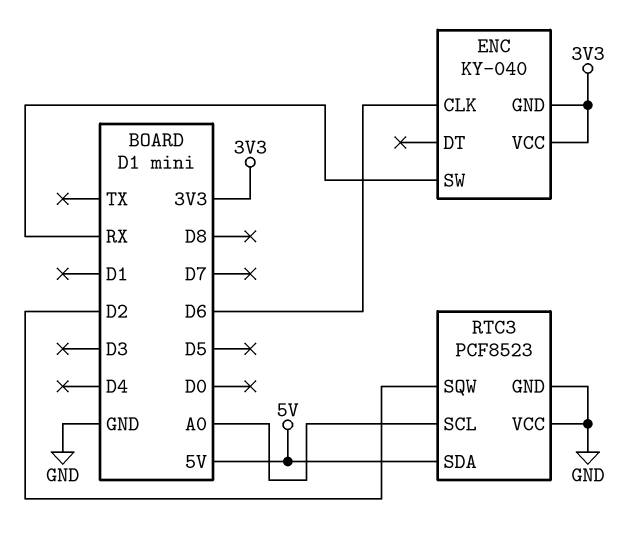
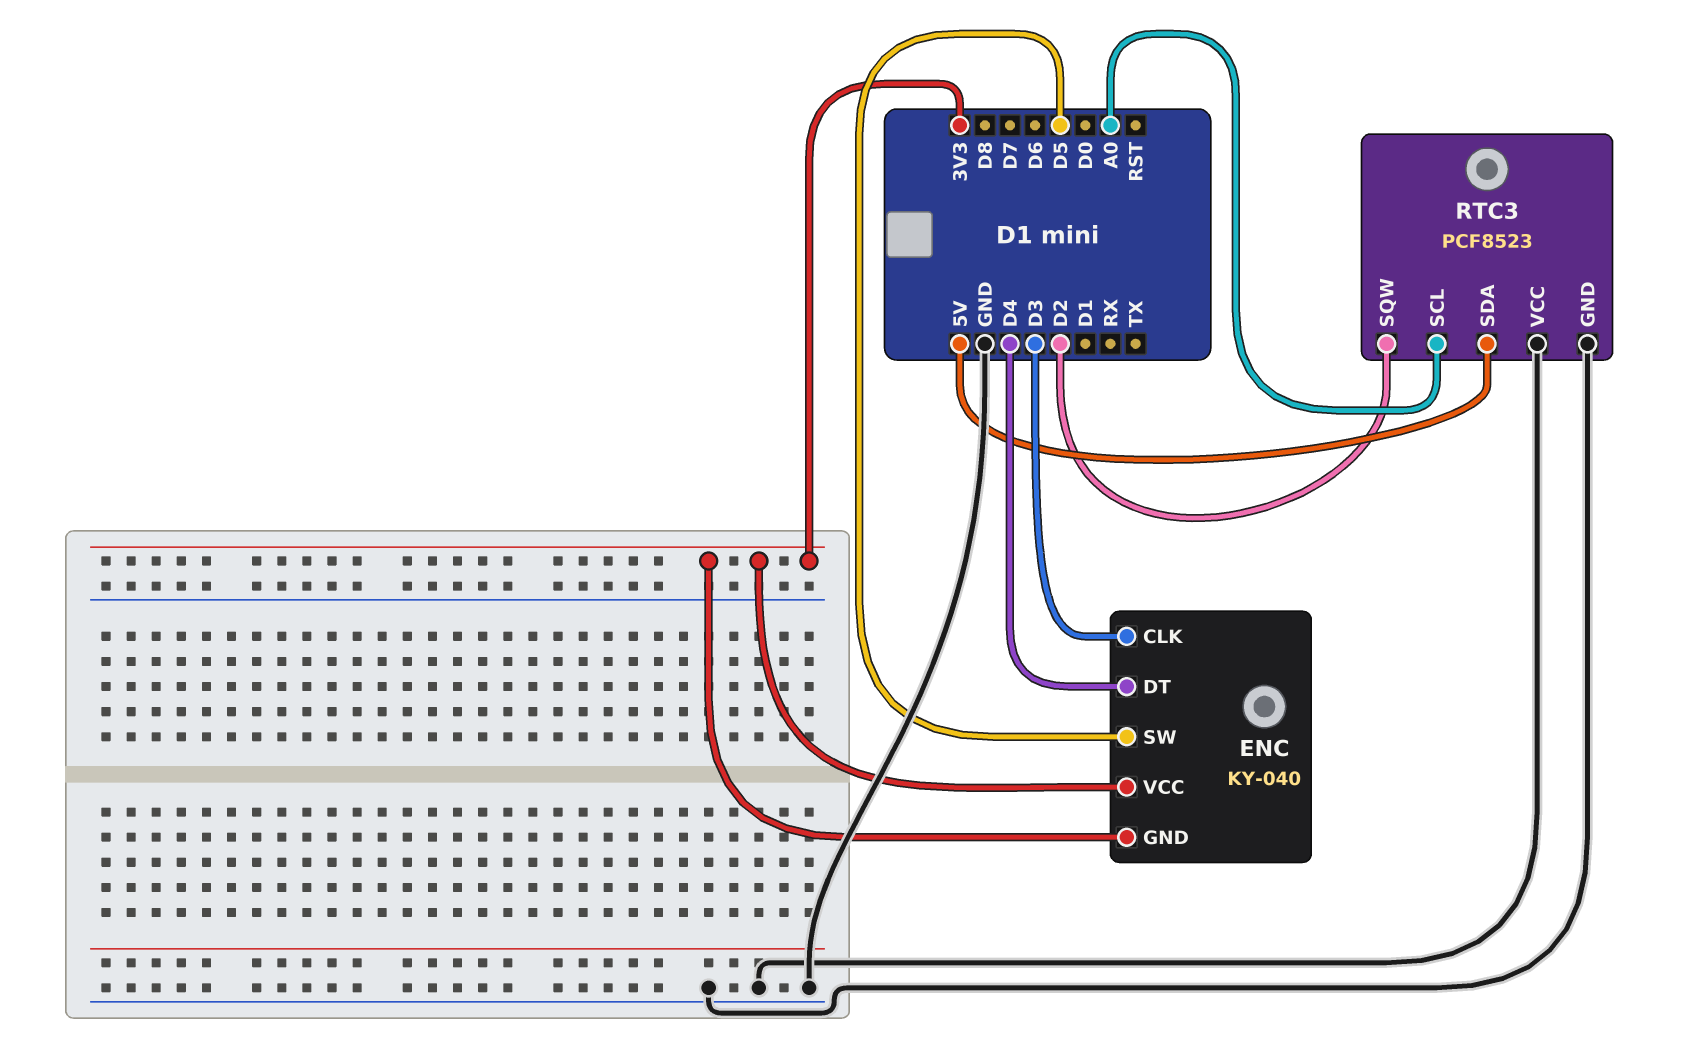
ENC pin CLK: D6 -> D3
ENC pin DT: none -> D4
ENC pin SW: RX -> D5

